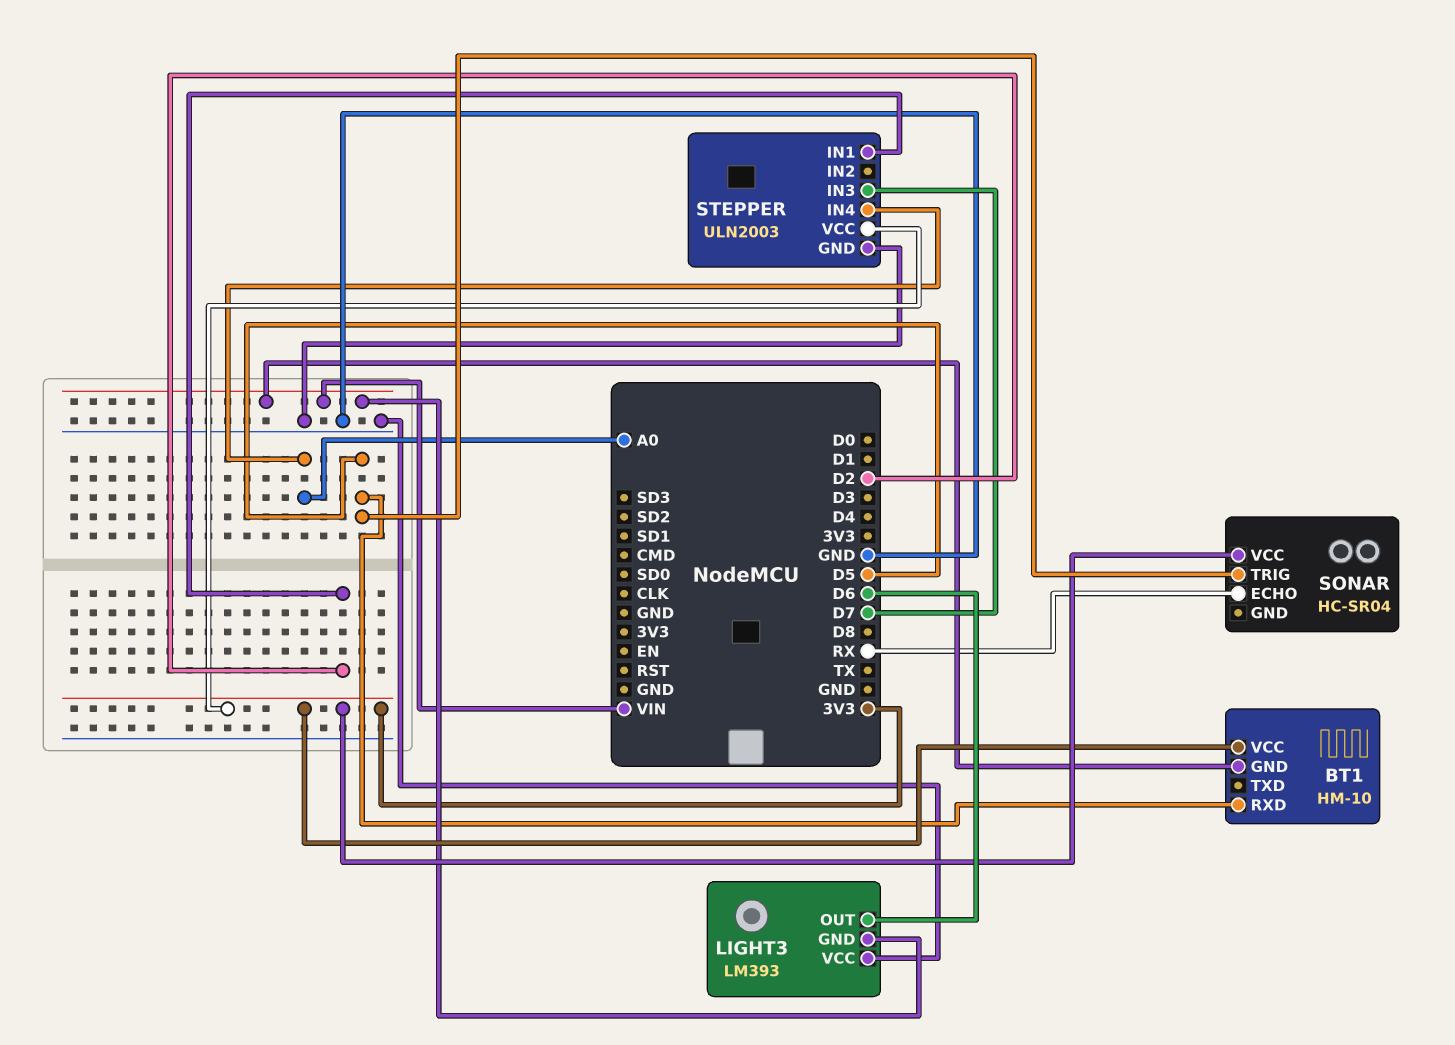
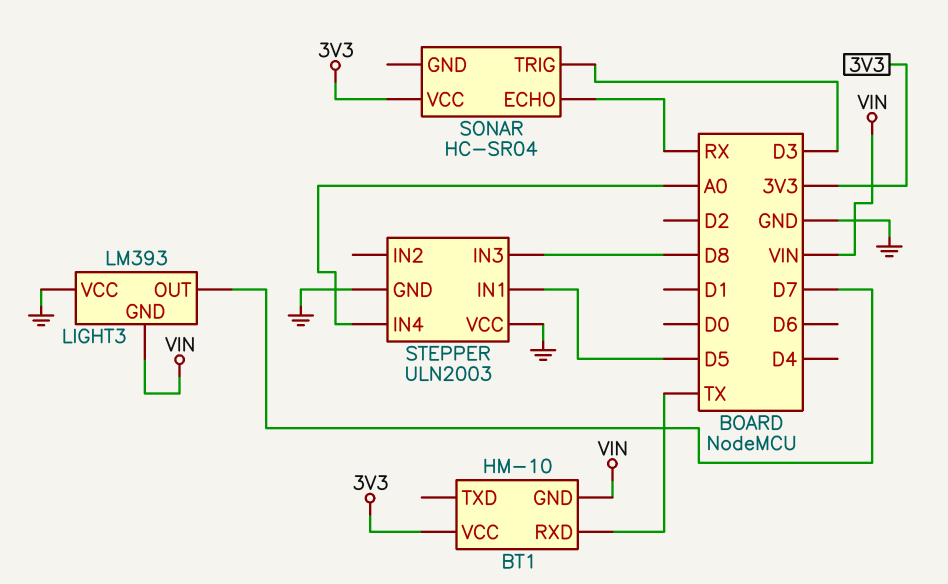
BT1 pin RXD: D5 -> TX
LIGHT3 pin OUT: D6 -> D7
SONAR pin TRIG: D5 -> D3
STEPPER pin IN1: D2 -> D5
STEPPER pin IN3: D7 -> D8
STEPPER pin VCC: 3V3 -> GND

